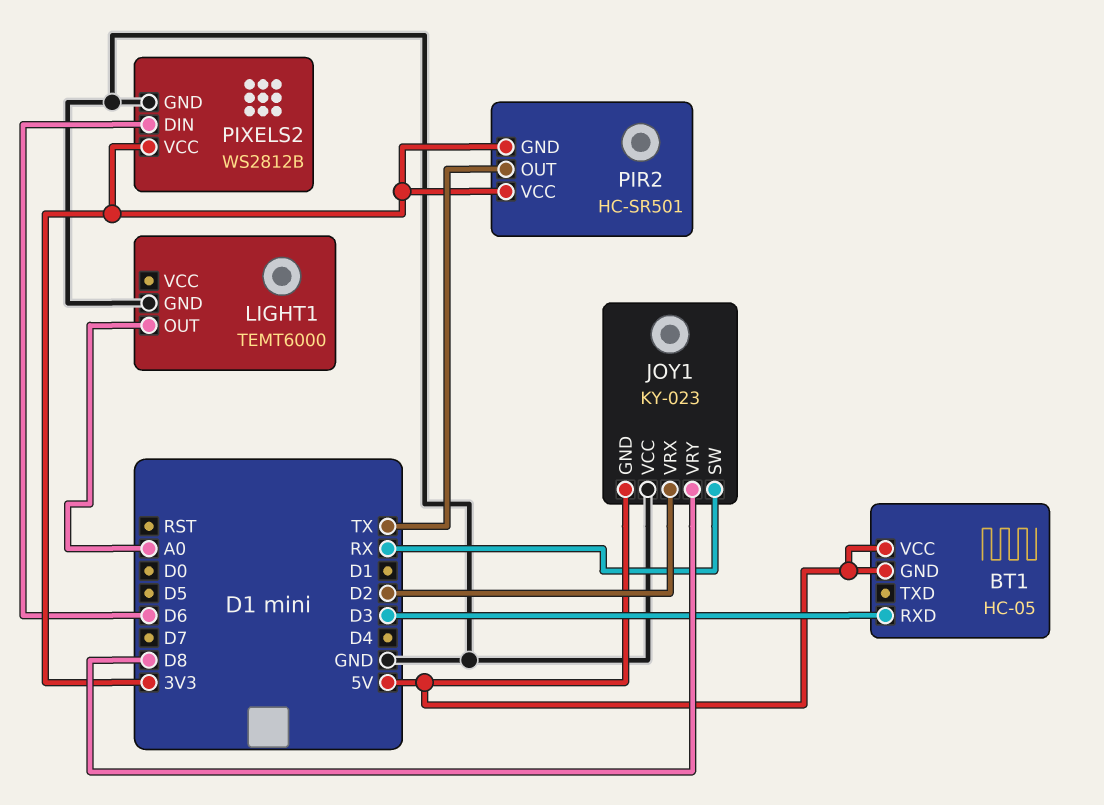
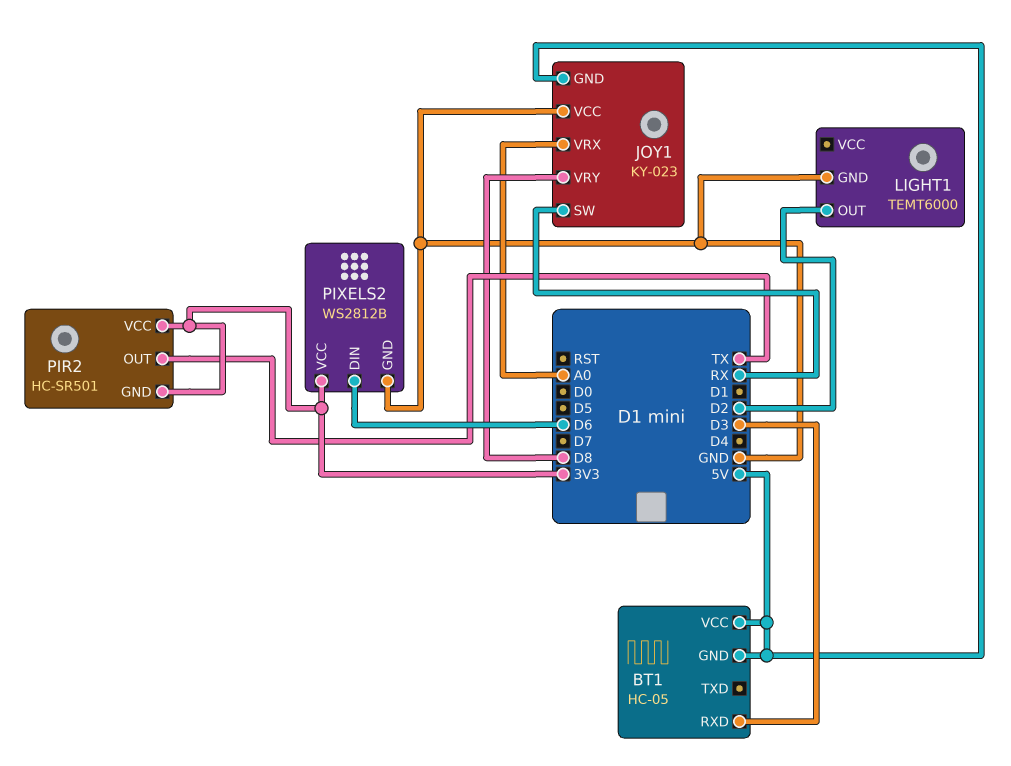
JOY1 pin VRX: D2 -> A0
LIGHT1 pin OUT: A0 -> D2

